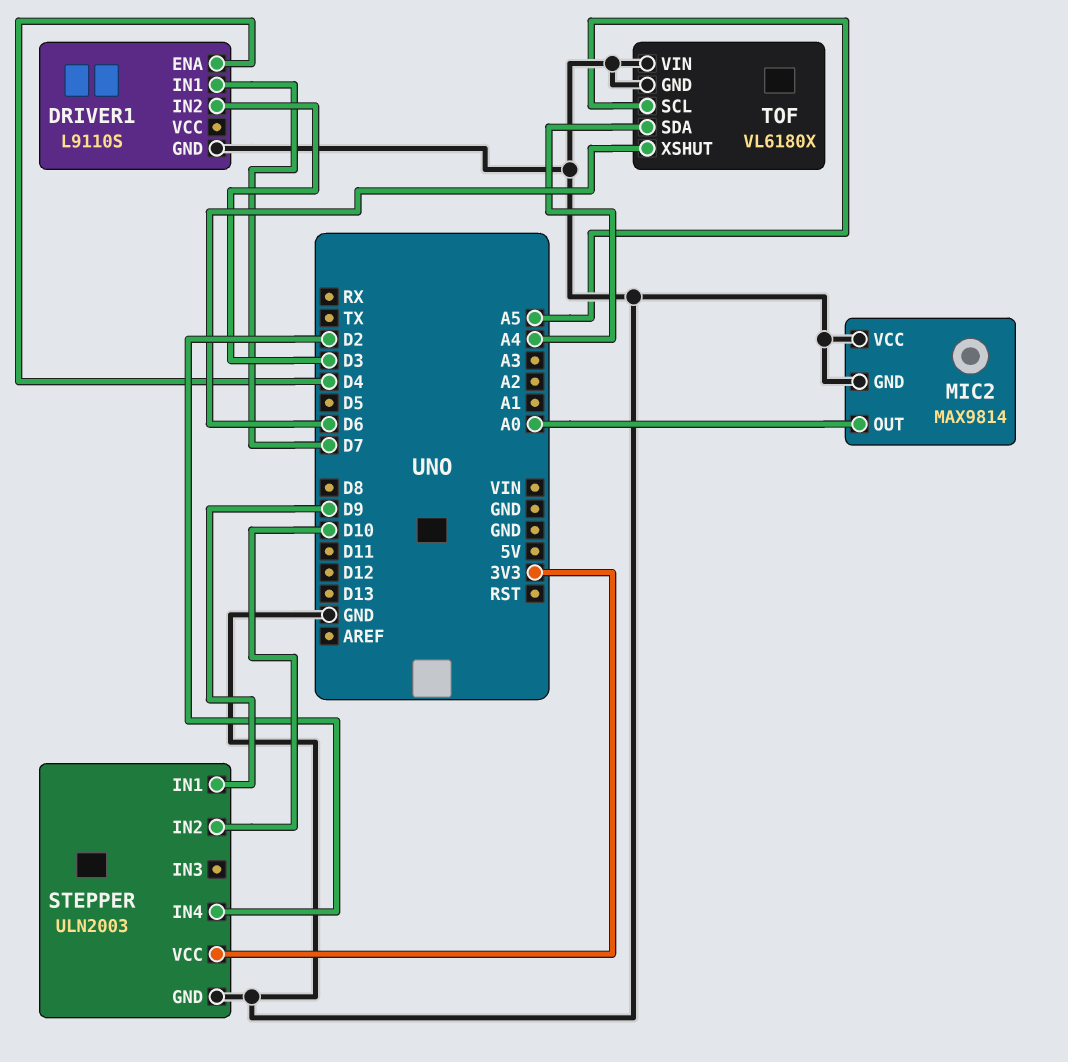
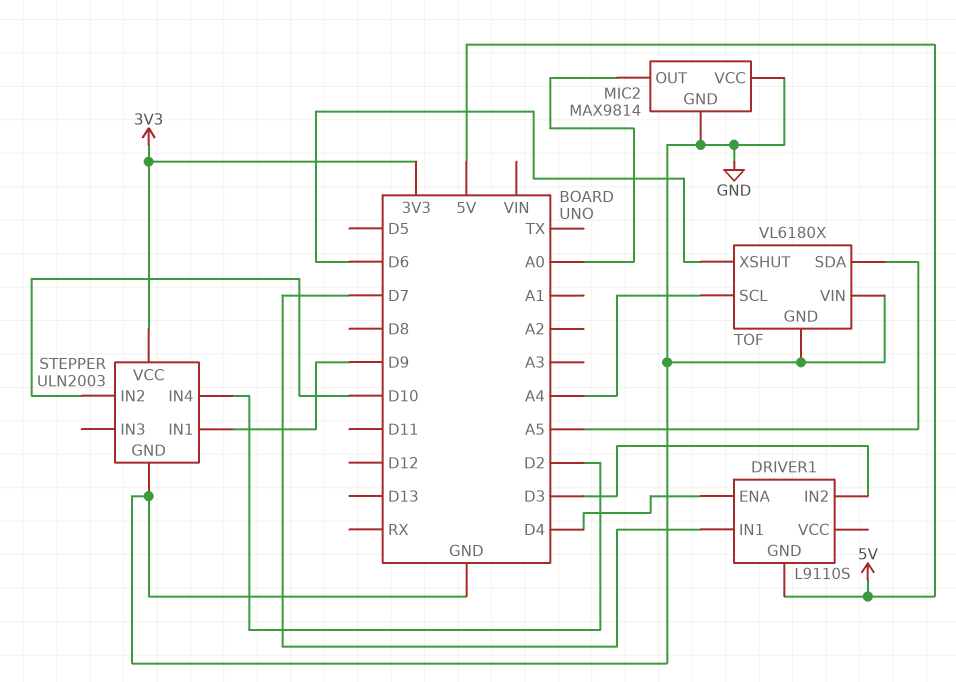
DRIVER1 pin GND: GND -> 5V
TOF pin SCL: A5 -> A4
TOF pin SDA: A4 -> A5

